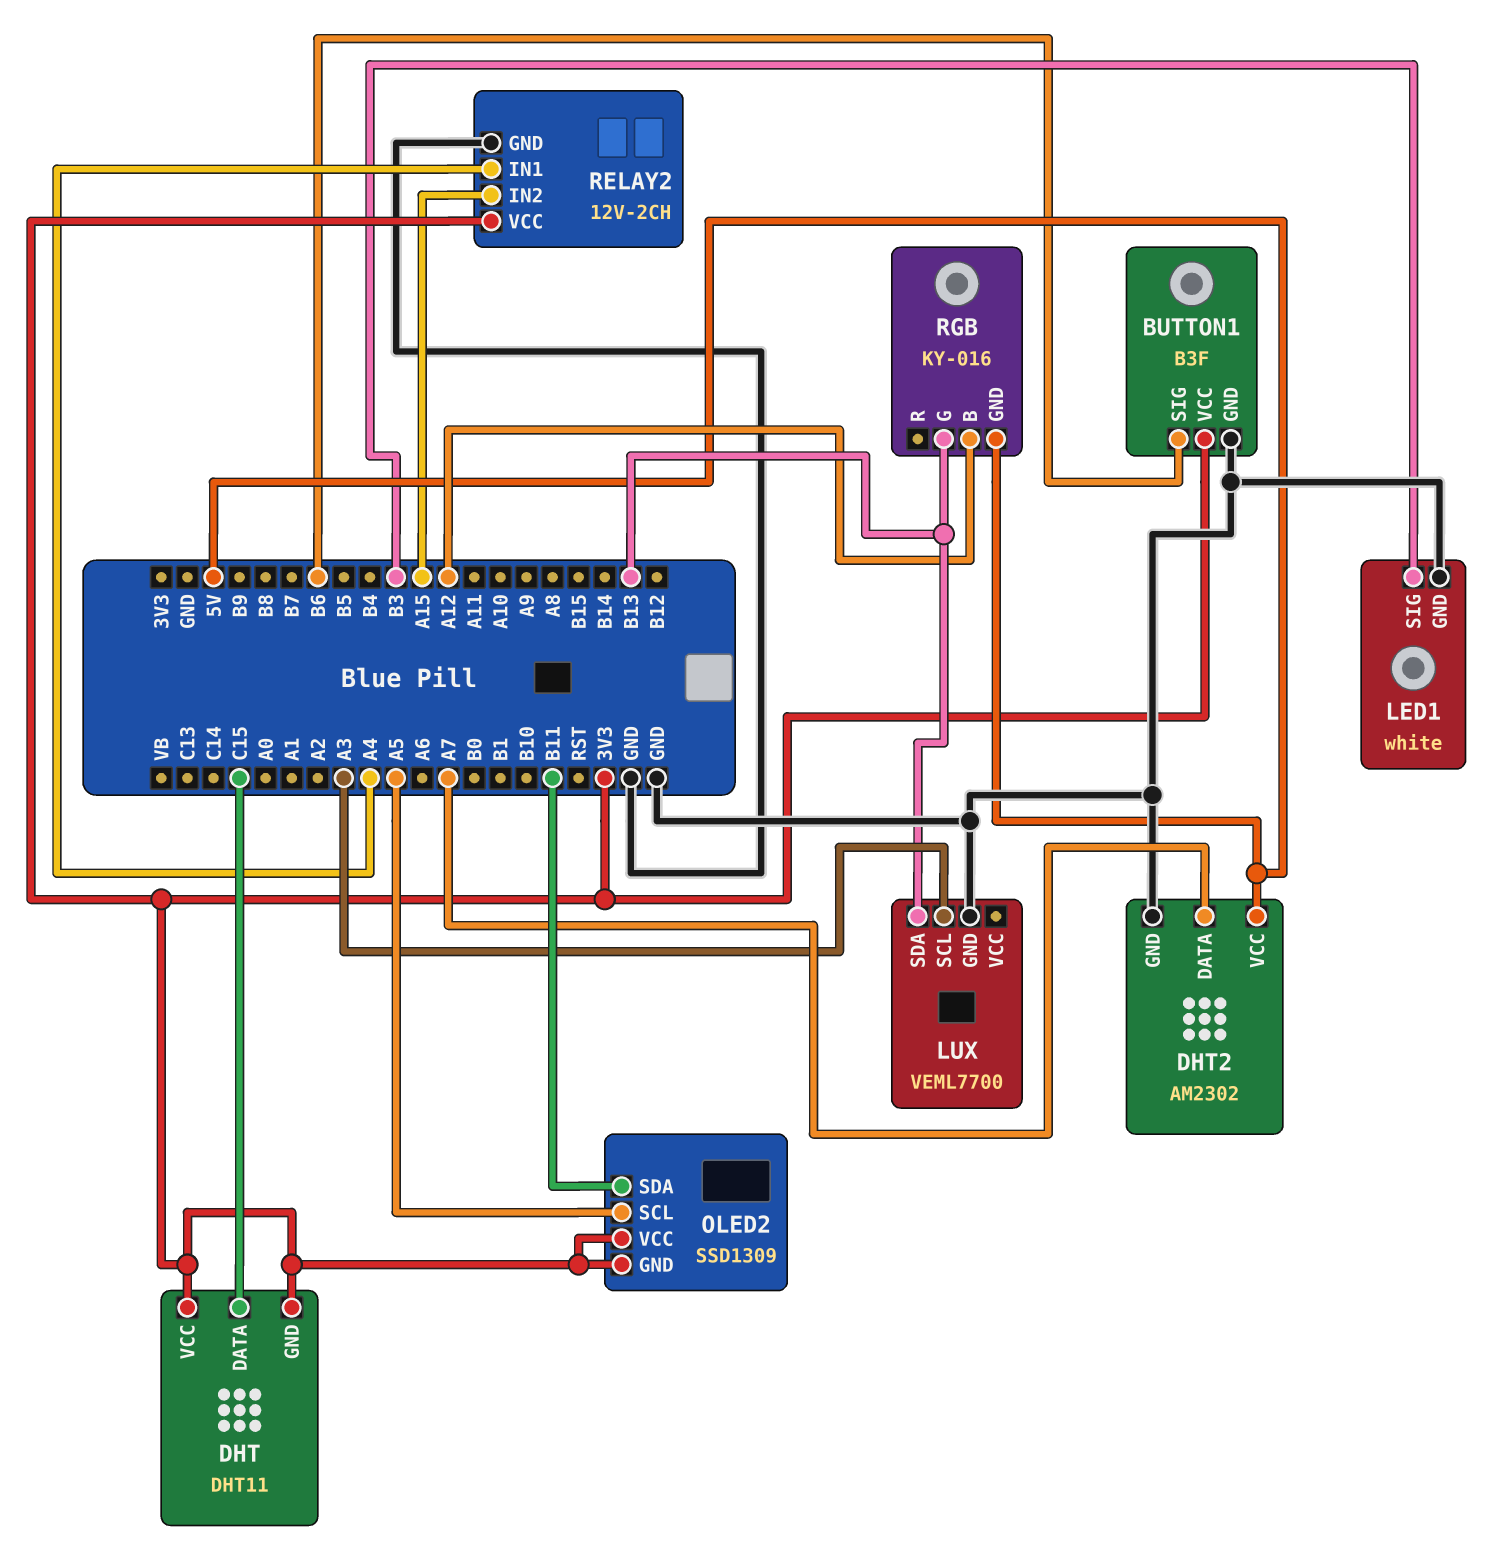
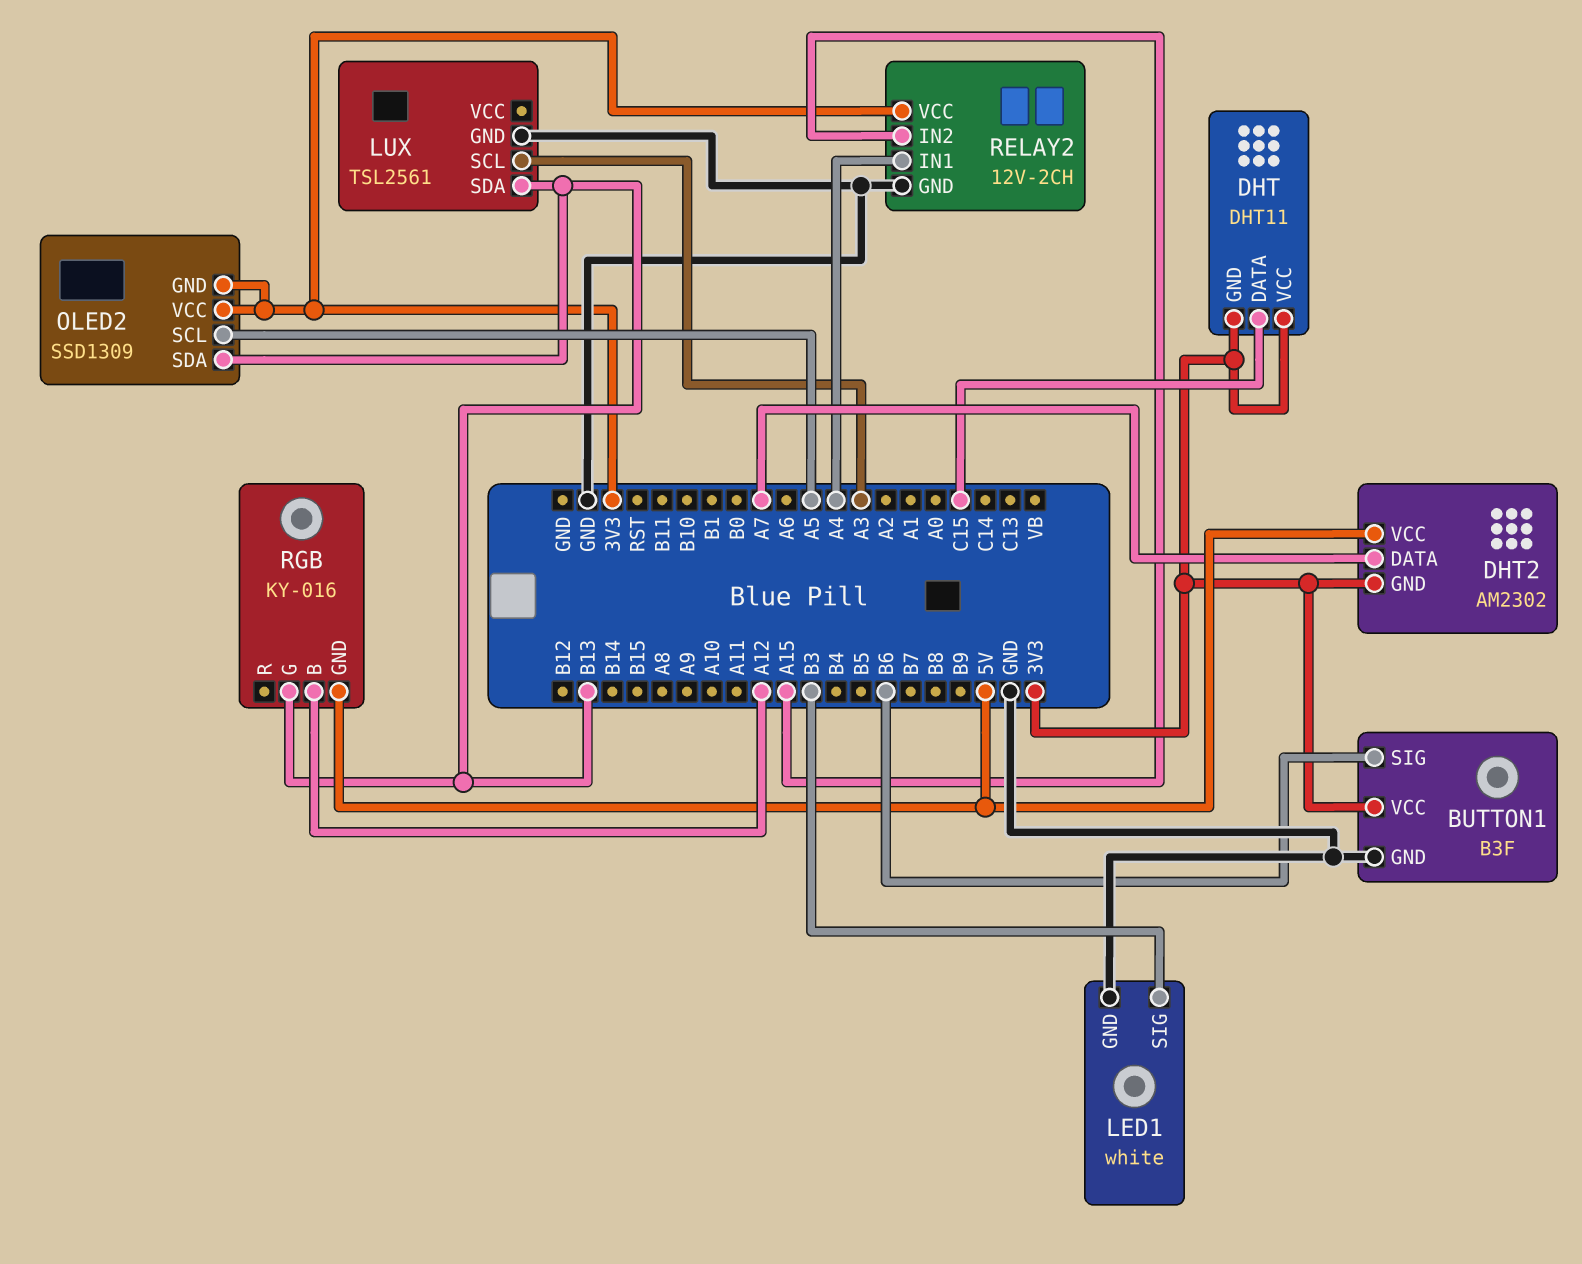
DHT2 pin GND: GND -> 3V3
LUX: VEML7700 -> TSL2561
OLED2 pin SDA: B11 -> B13

